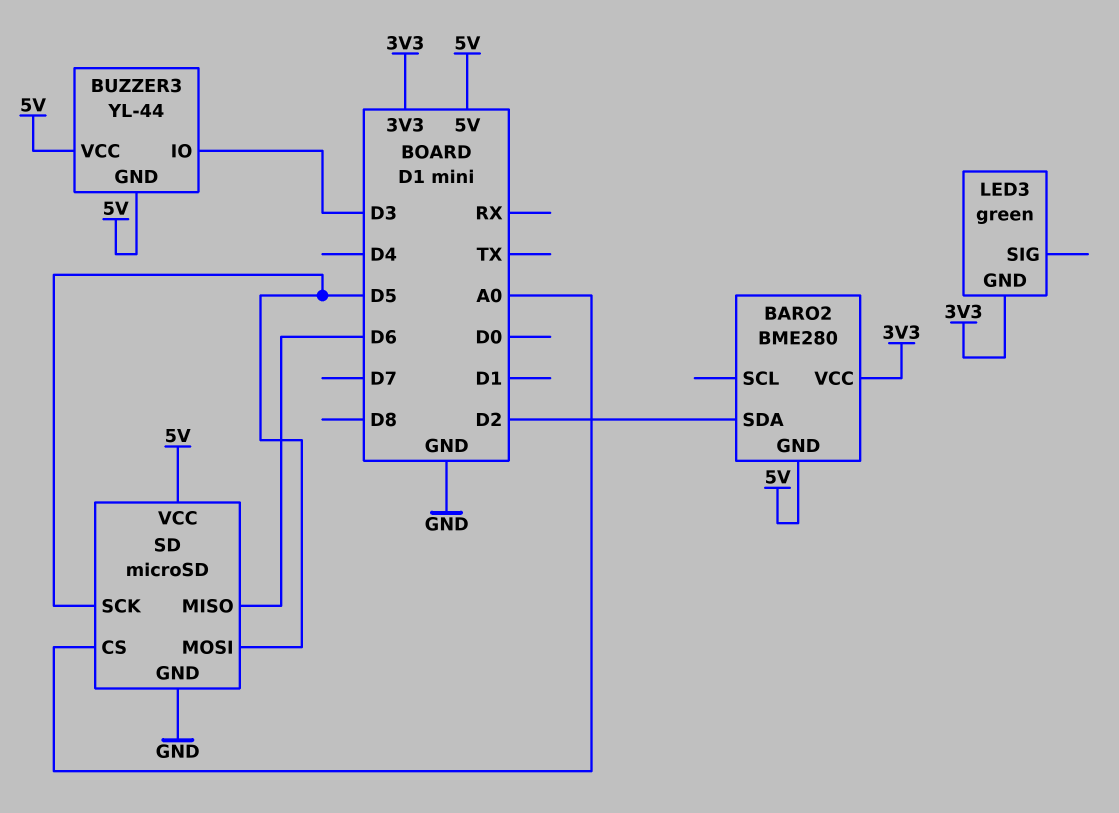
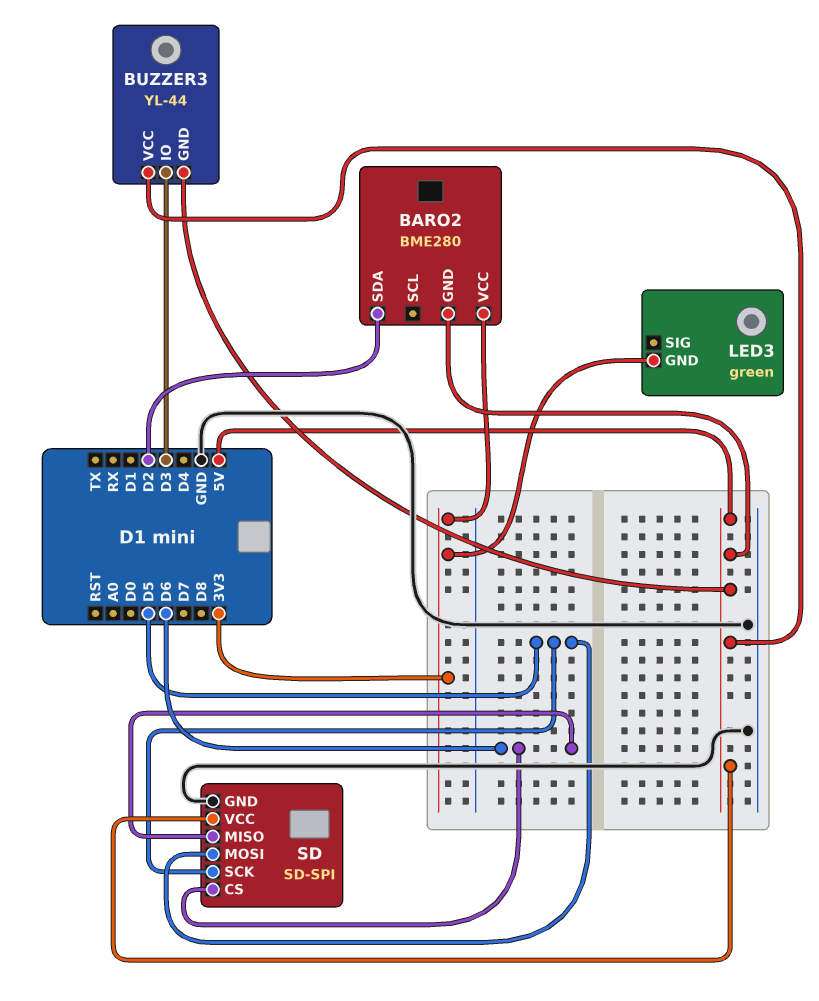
SD: microSD -> SD-SPI
SD pin CS: A0 -> D6

